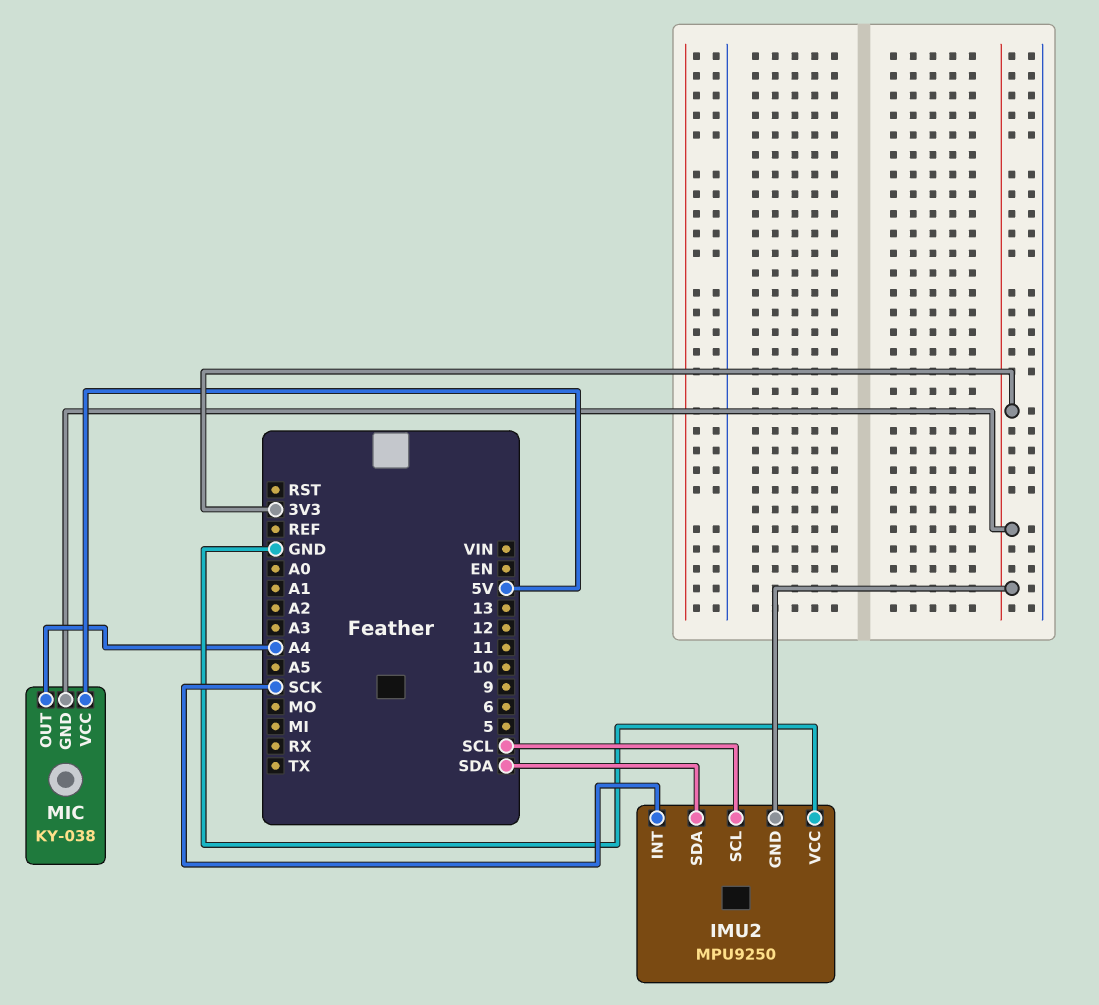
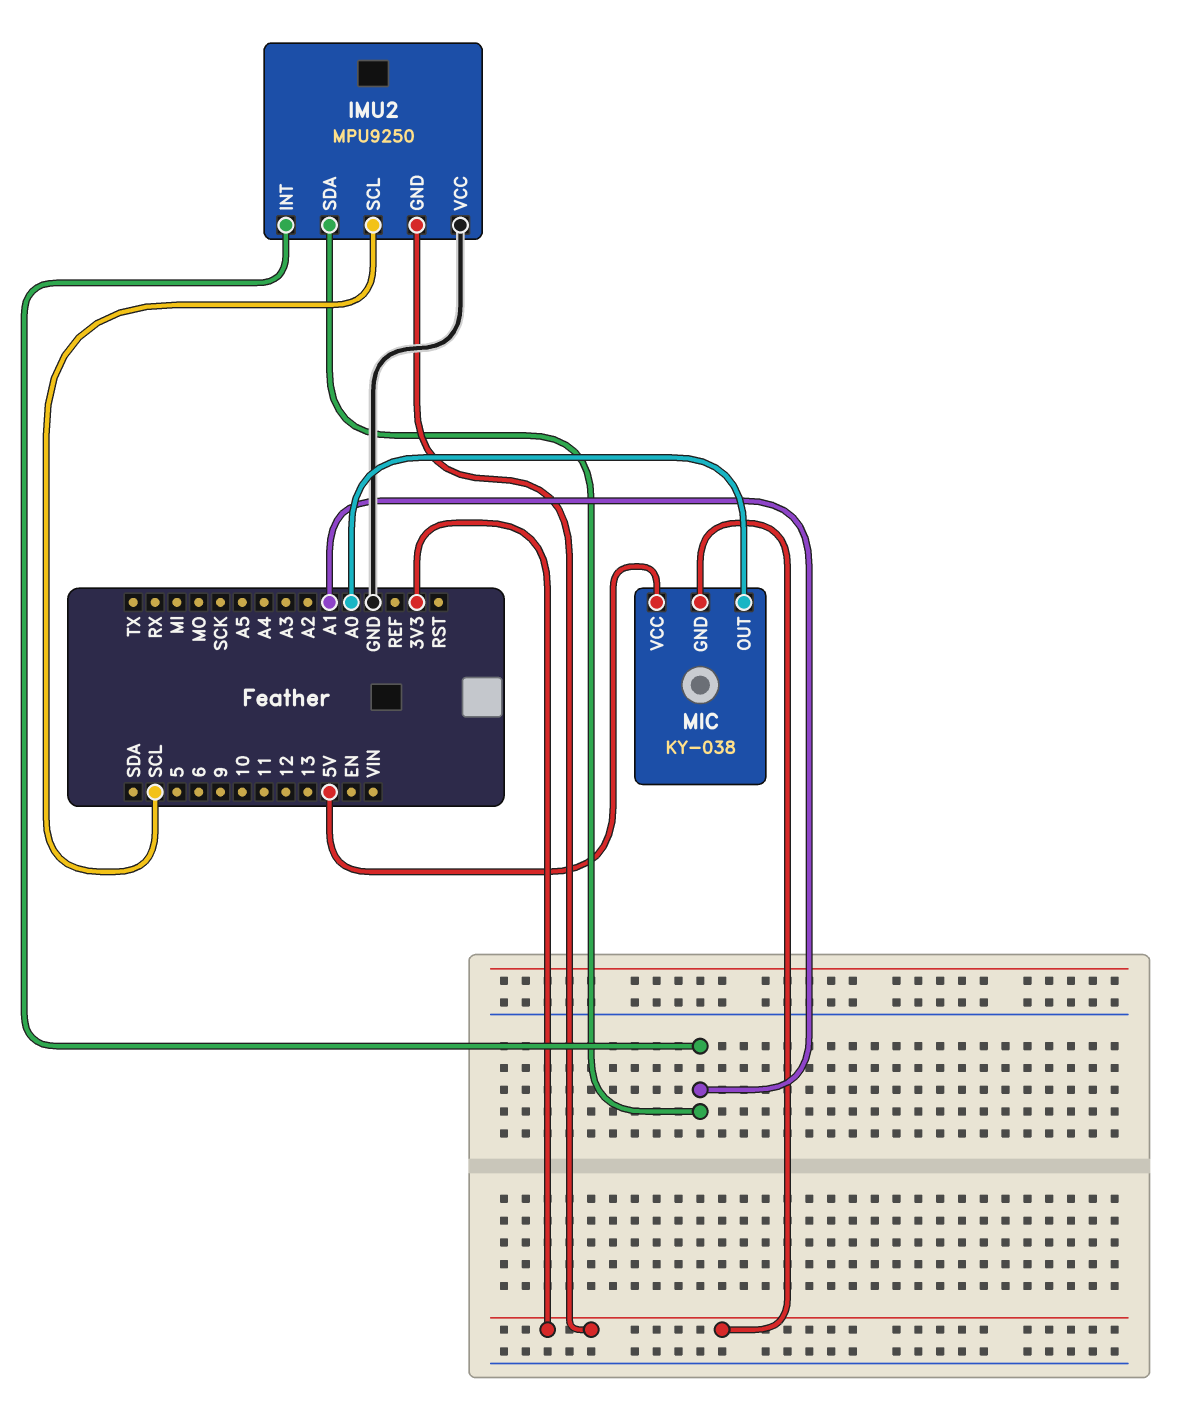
IMU2 pin INT: SCK -> A1
IMU2 pin SDA: SDA -> A1
MIC pin OUT: A4 -> A0

